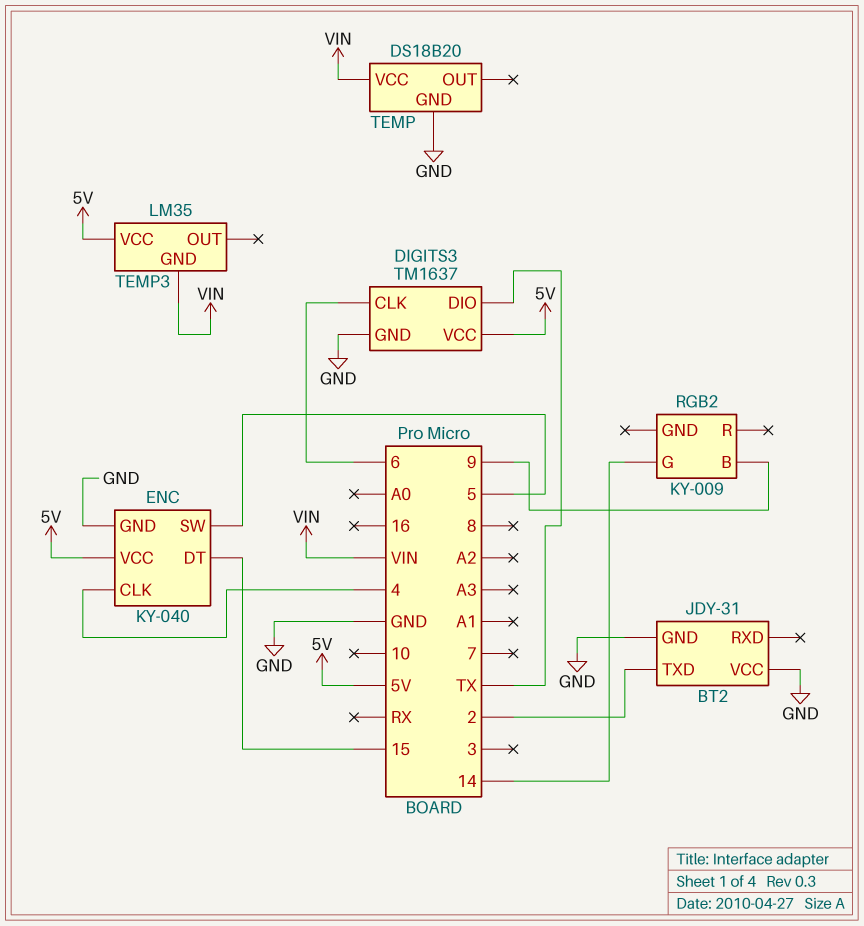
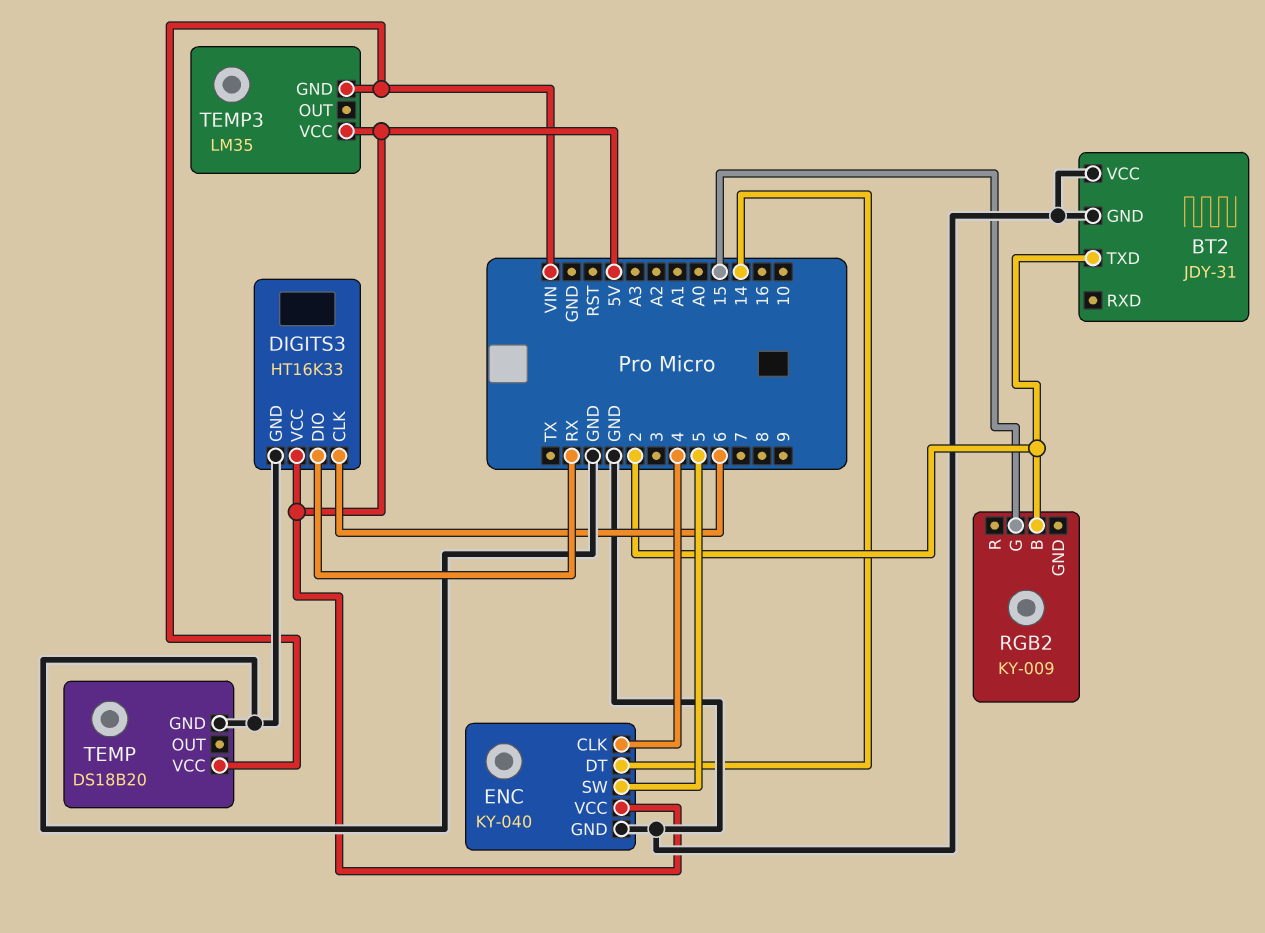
DIGITS3: TM1637 -> HT16K33
DIGITS3 pin DIO: TX -> RX
ENC pin DT: 15 -> 14
RGB2 pin B: 9 -> 2
RGB2 pin G: 14 -> 15

